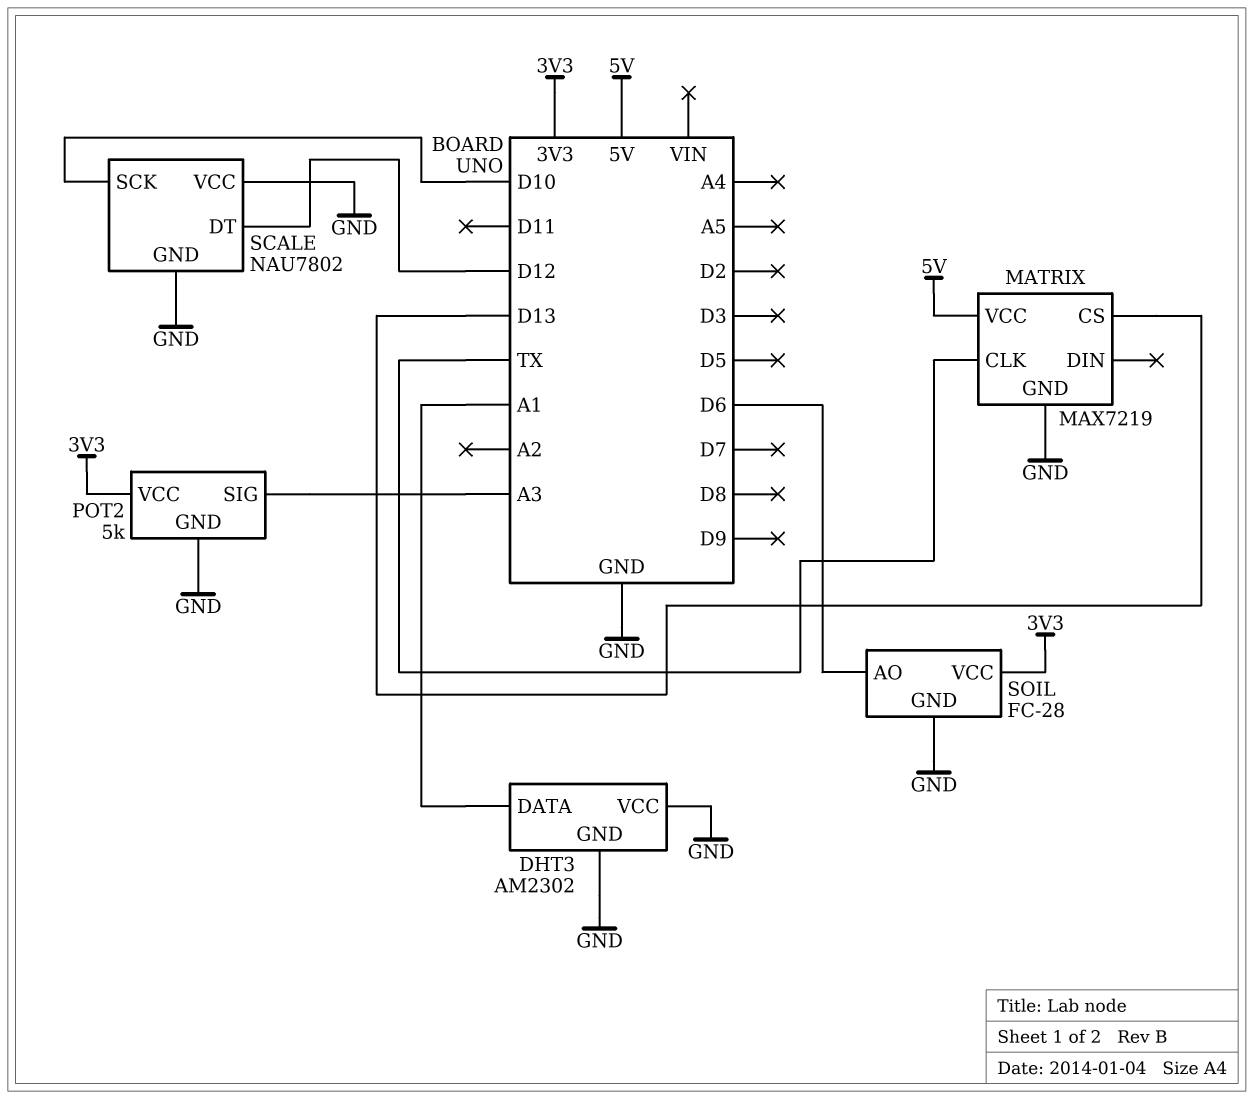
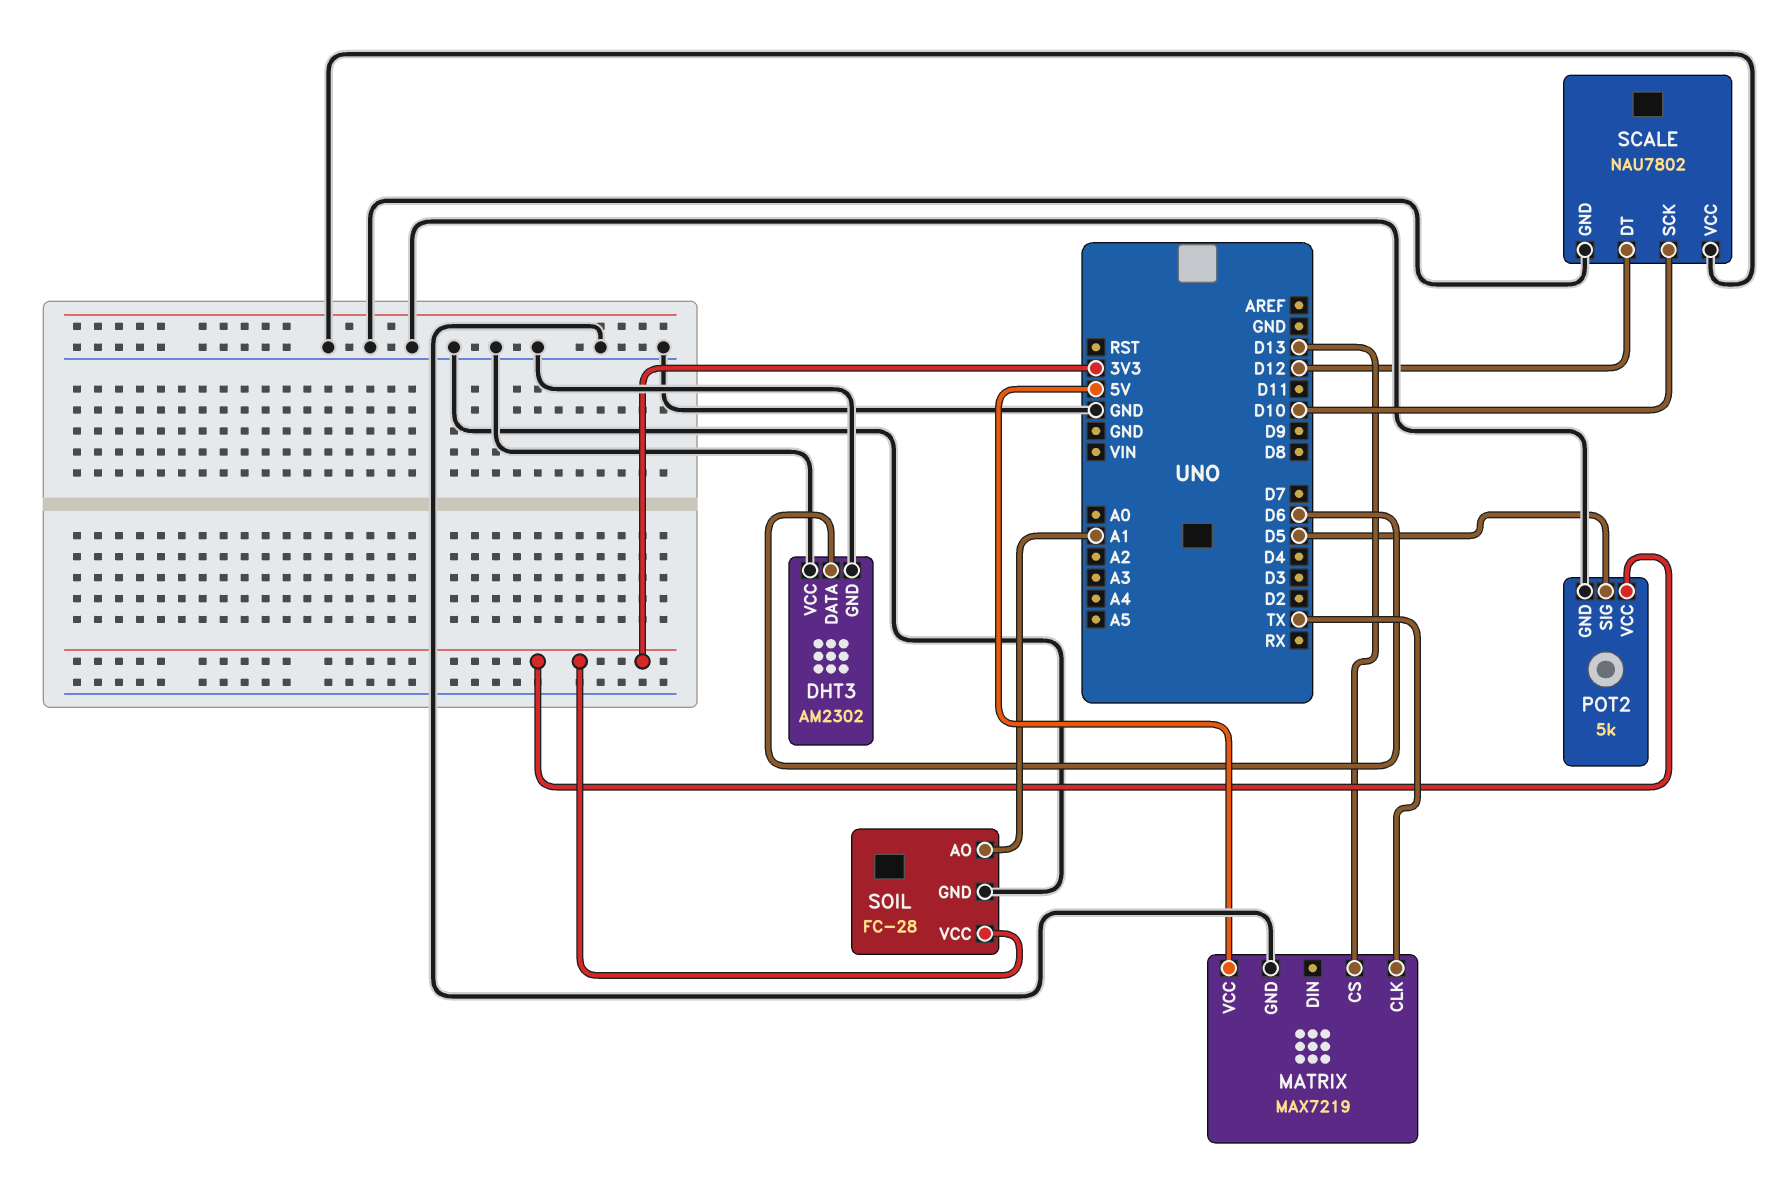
DHT3 pin DATA: A1 -> D6
POT2 pin SIG: A3 -> D5
SOIL pin AO: D6 -> A1

